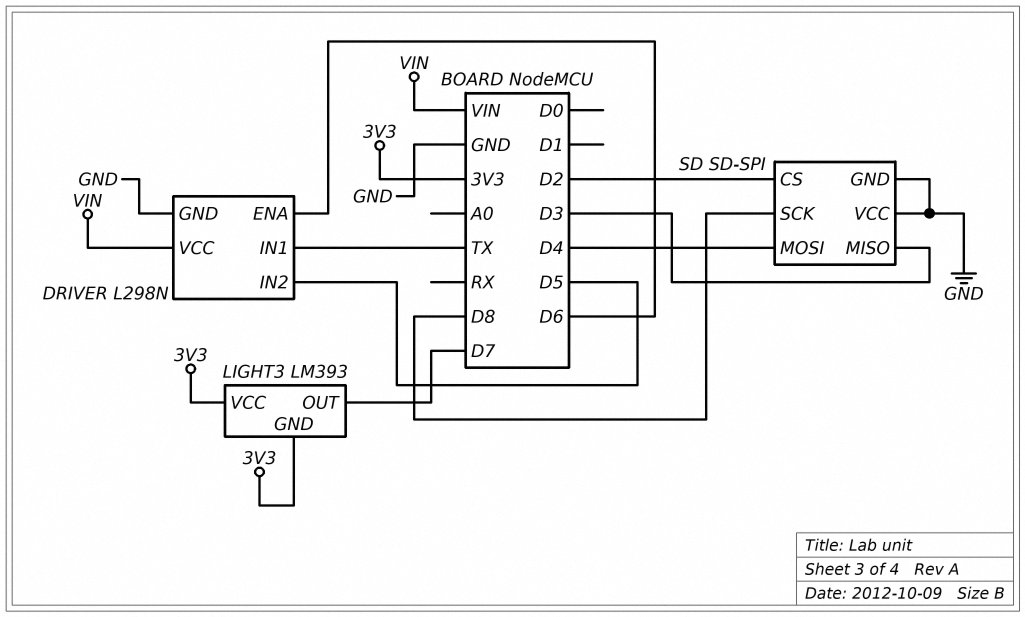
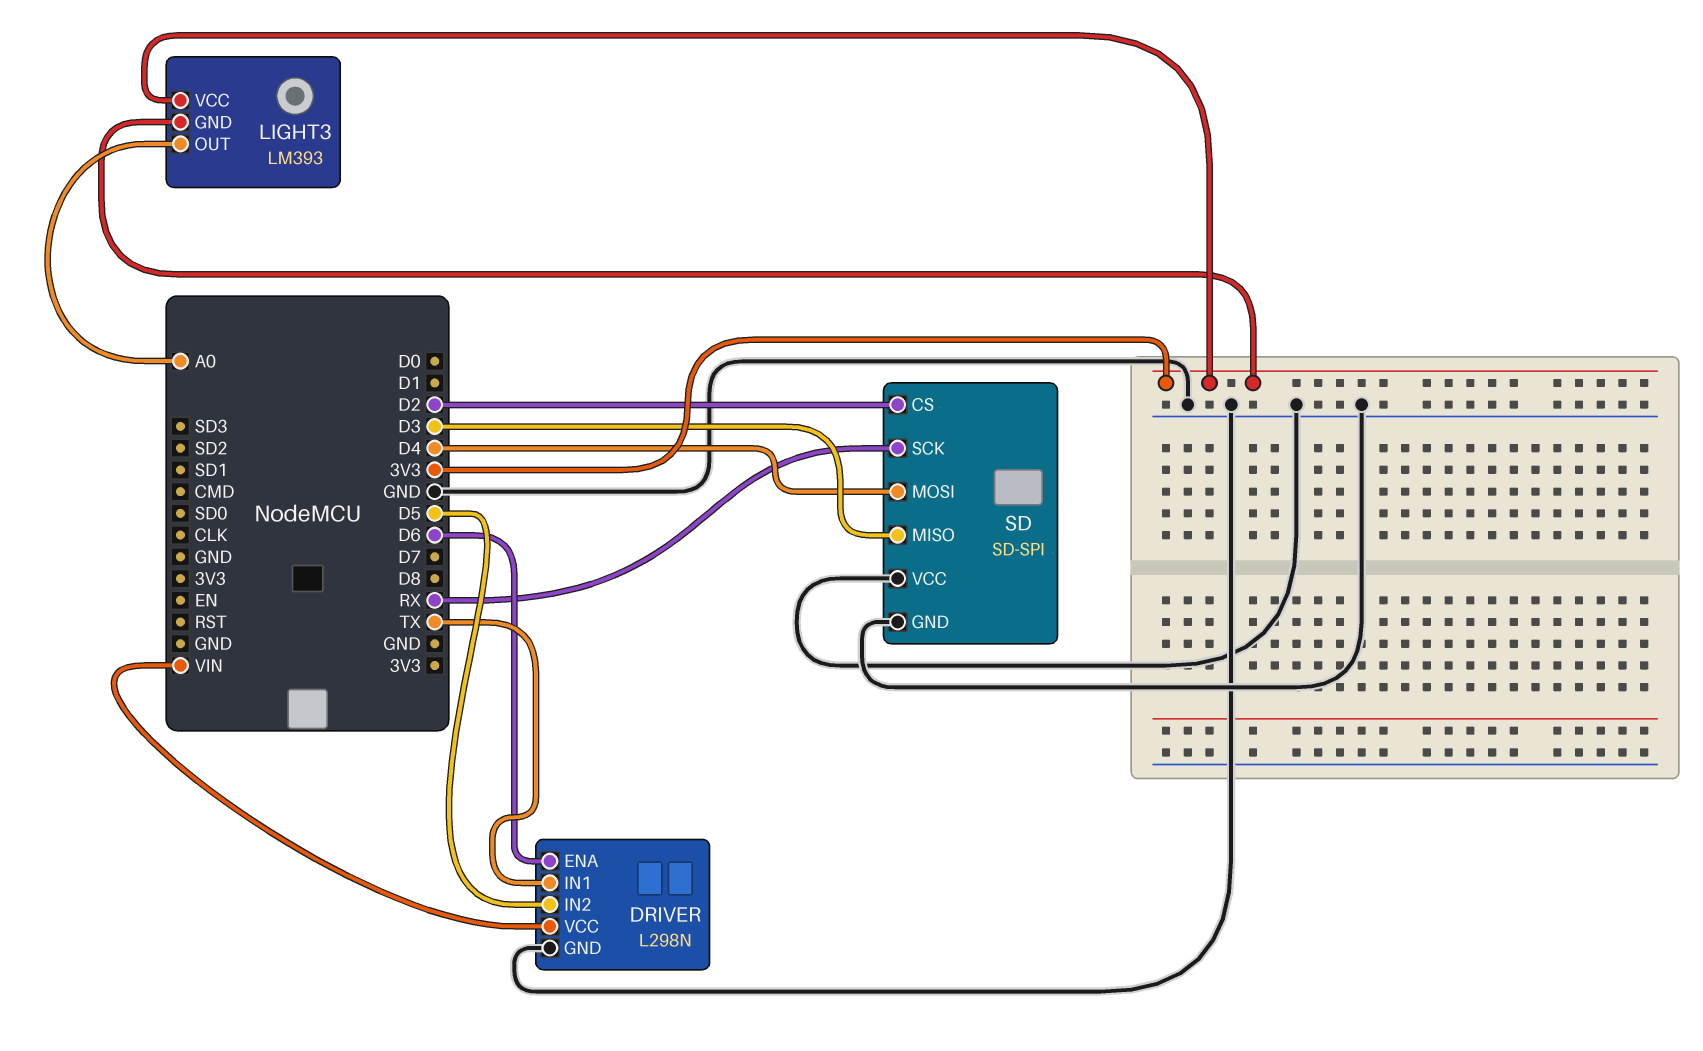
LIGHT3 pin OUT: D7 -> A0
SD pin SCK: D8 -> RX

